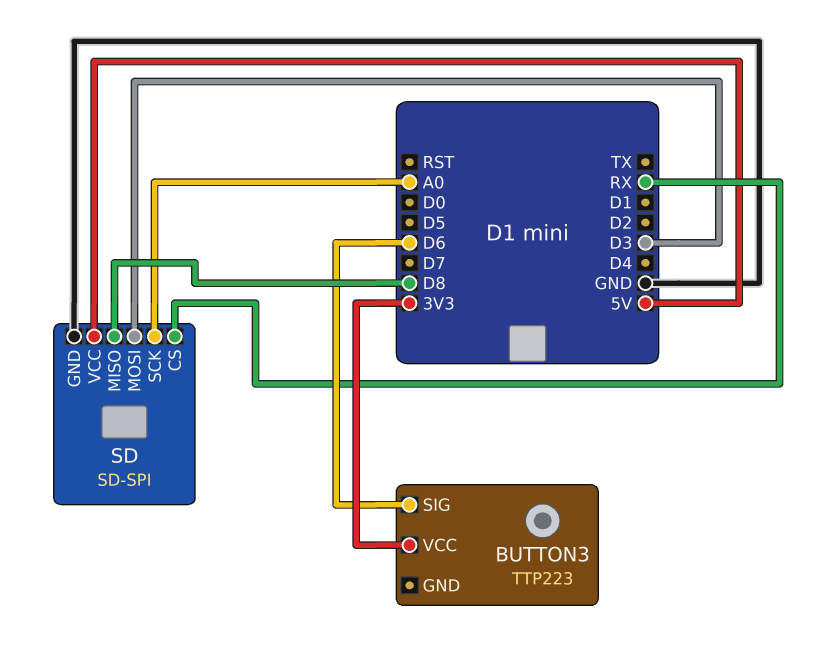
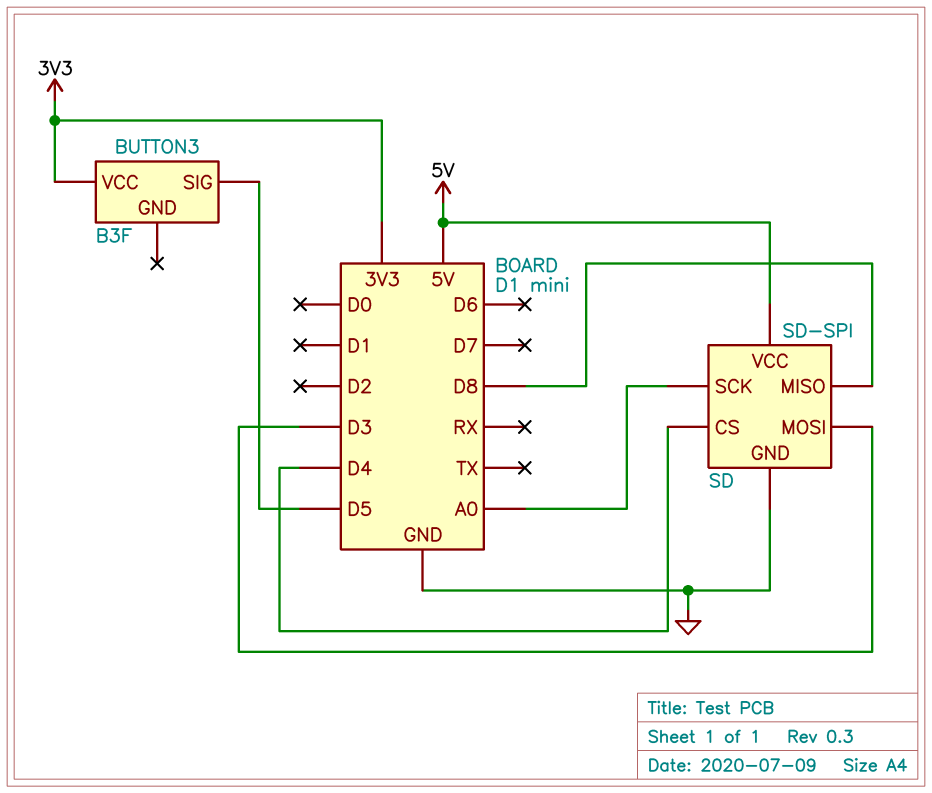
BUTTON3: TTP223 -> B3F
BUTTON3 pin SIG: D6 -> D5
SD pin CS: RX -> D4

